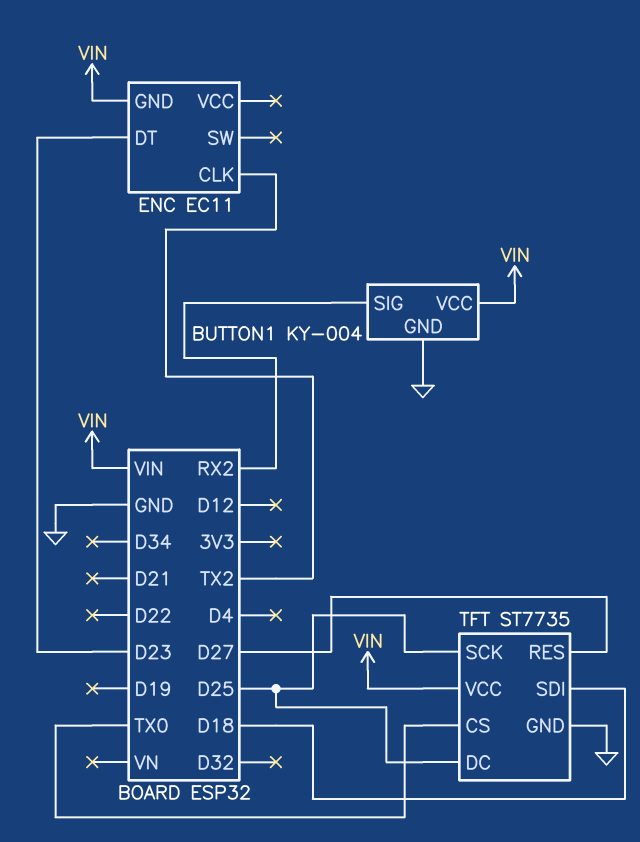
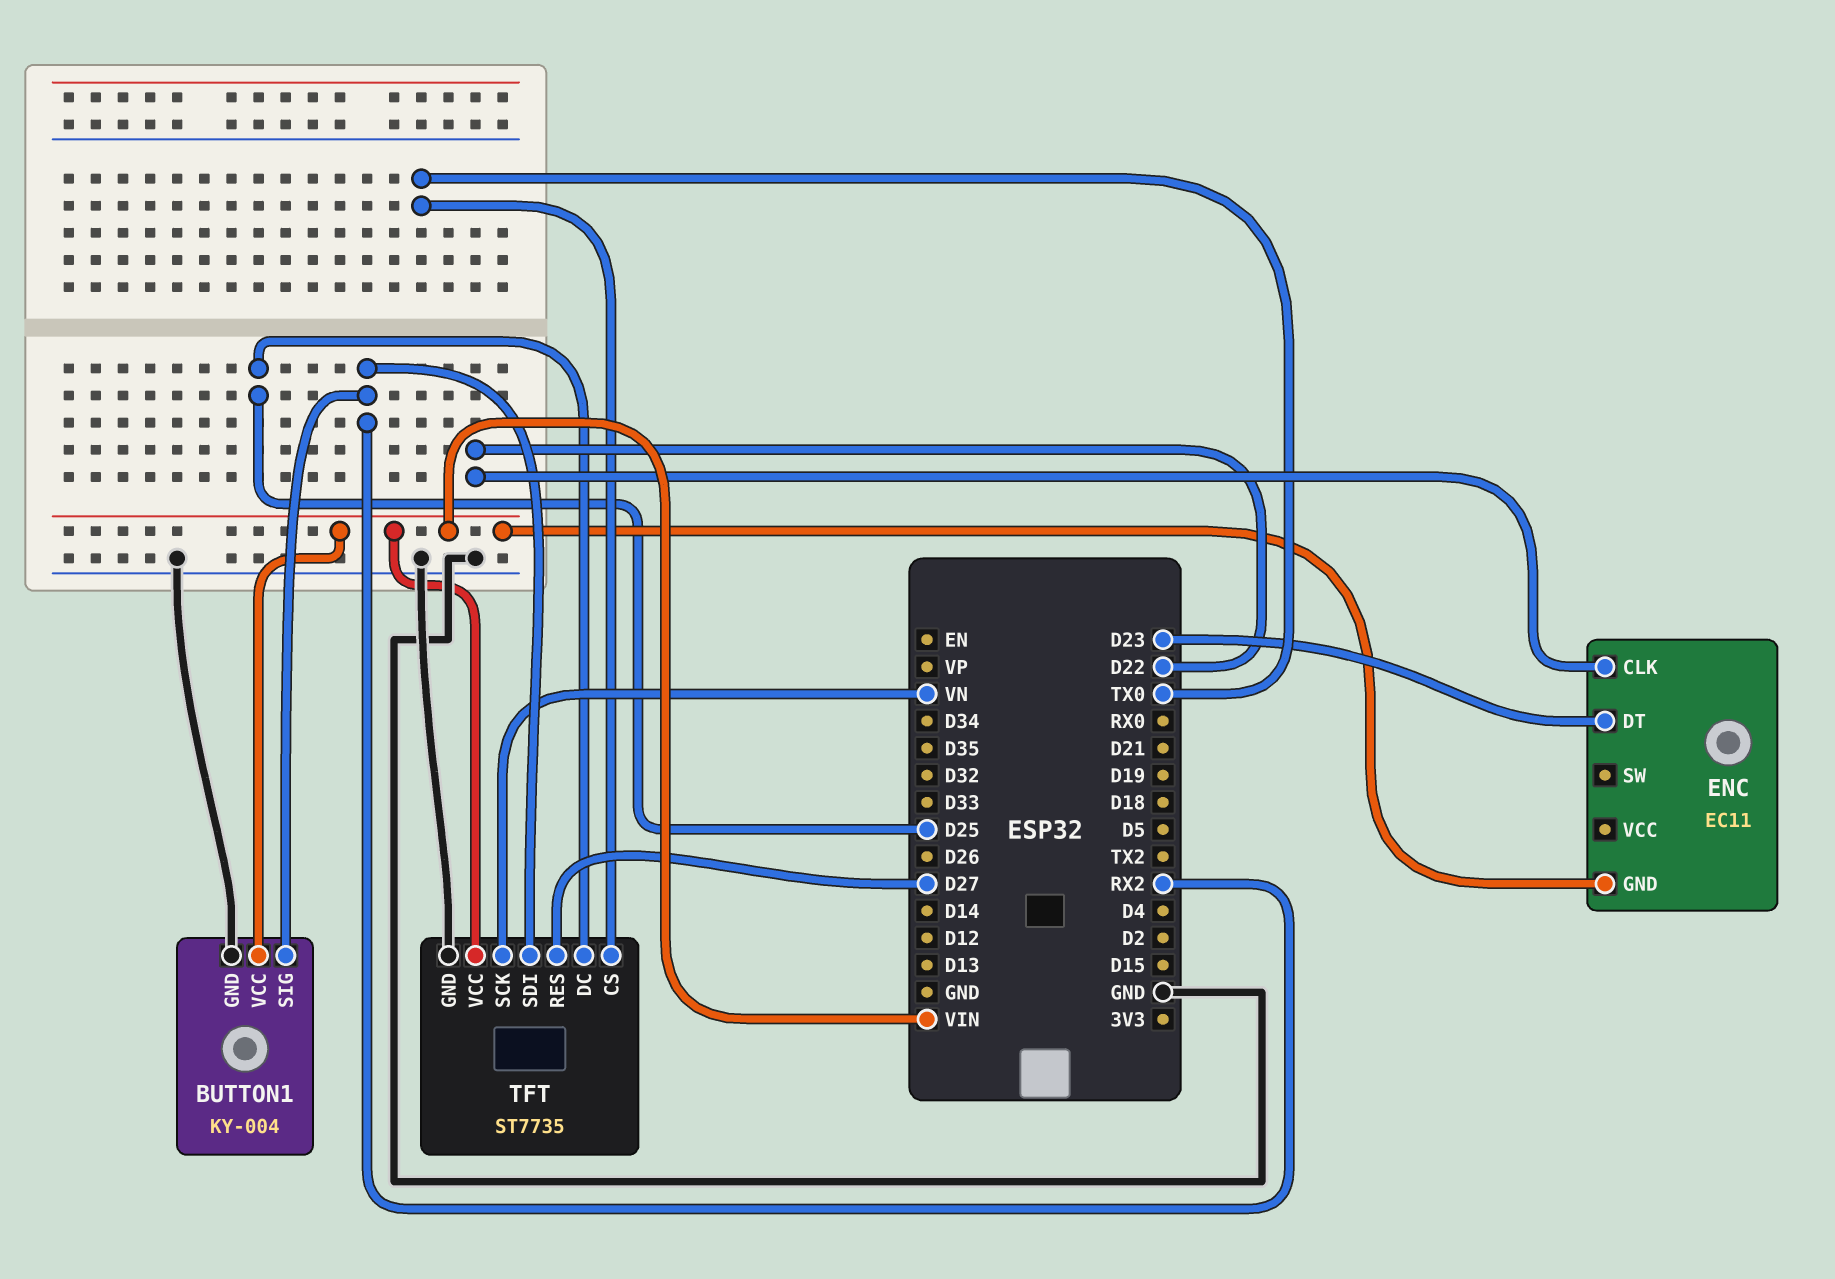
ENC pin CLK: TX2 -> D22
TFT pin SCK: D25 -> VN
TFT pin SDI: D18 -> RX2

